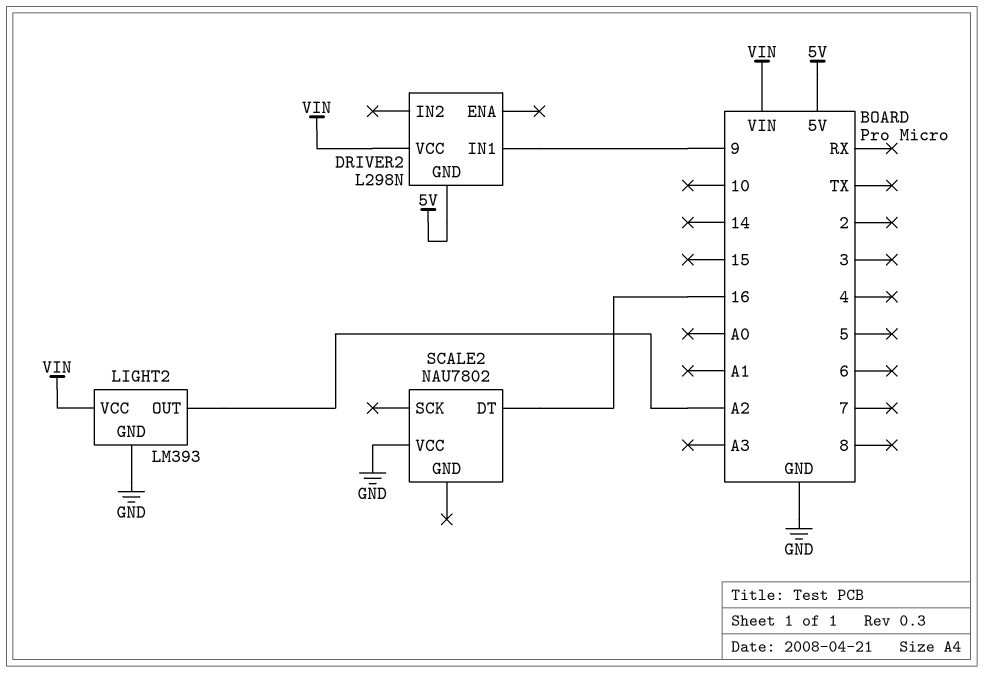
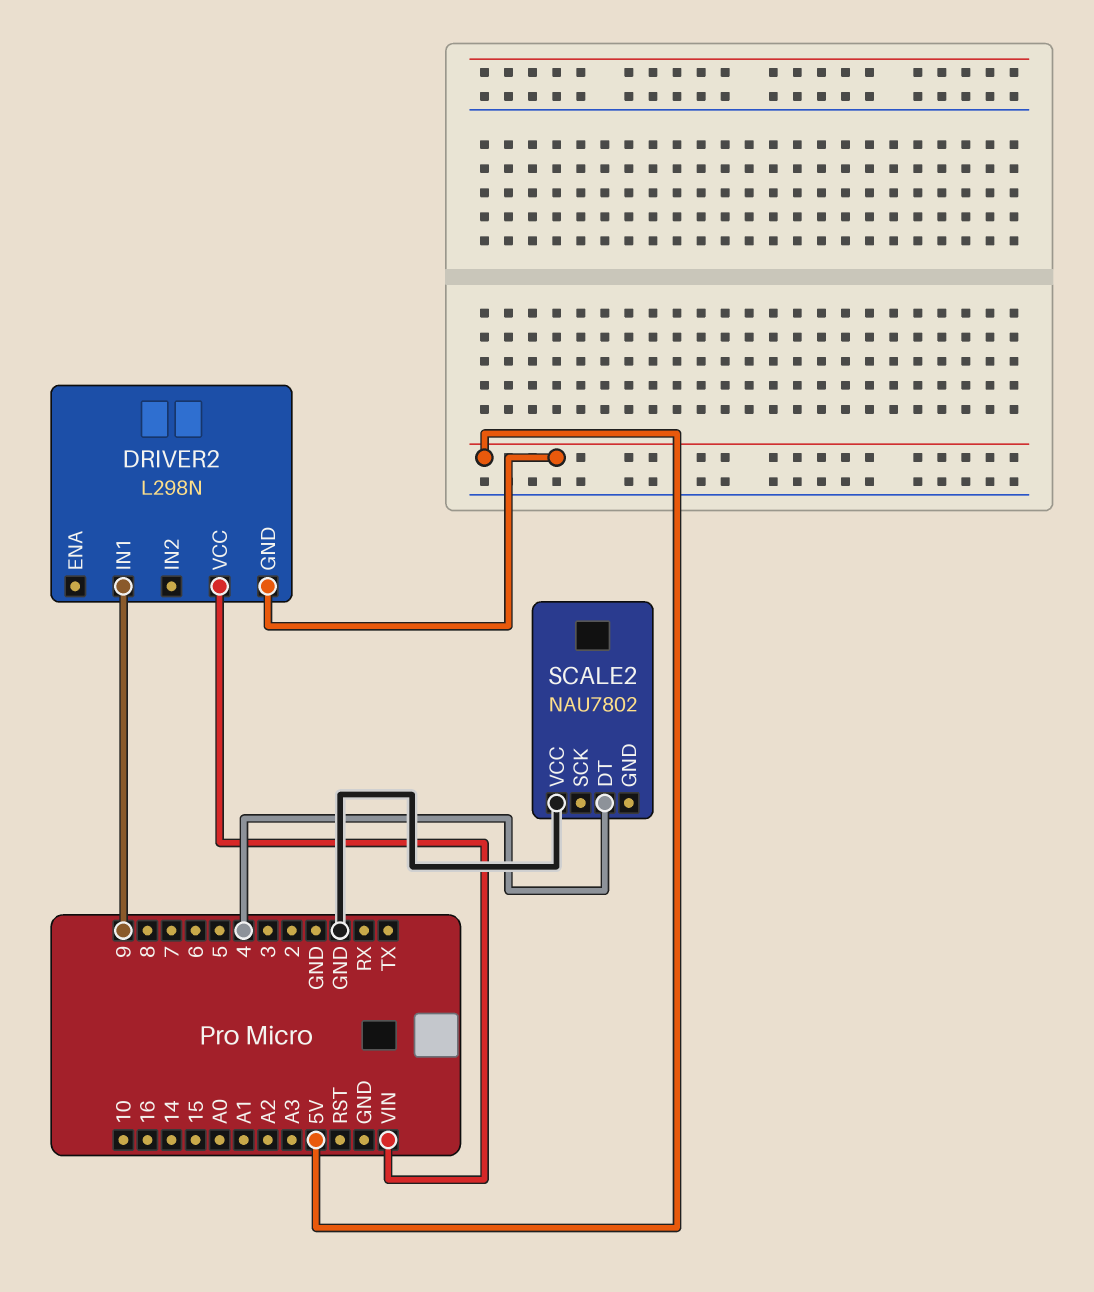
LIGHT2: LM393 -> none
LIGHT2 pin GND: GND -> none
LIGHT2 pin OUT: A2 -> none
LIGHT2 pin VCC: VIN -> none
SCALE2 pin DT: 16 -> 4

